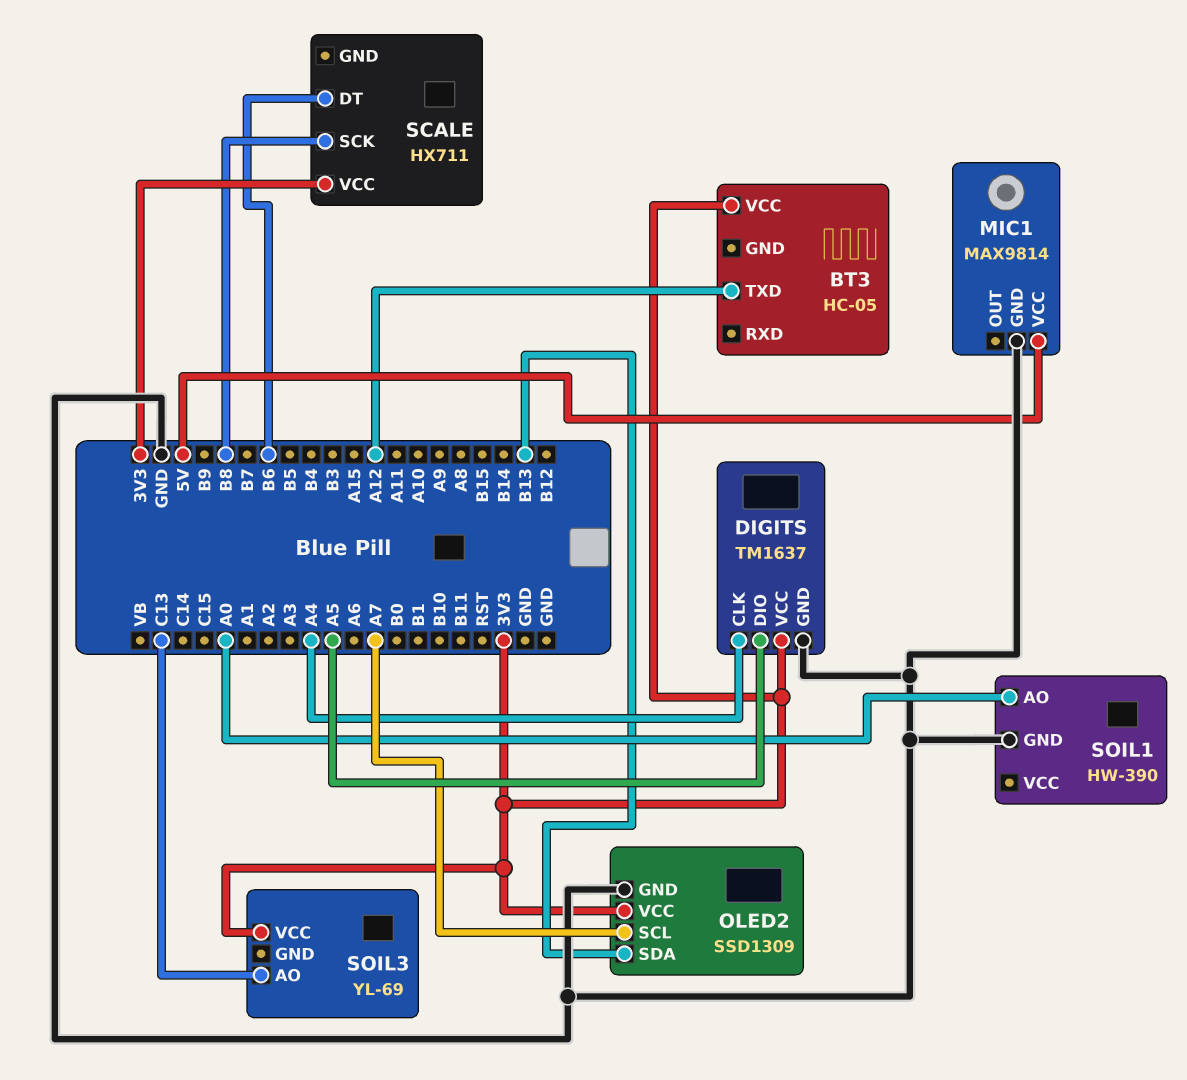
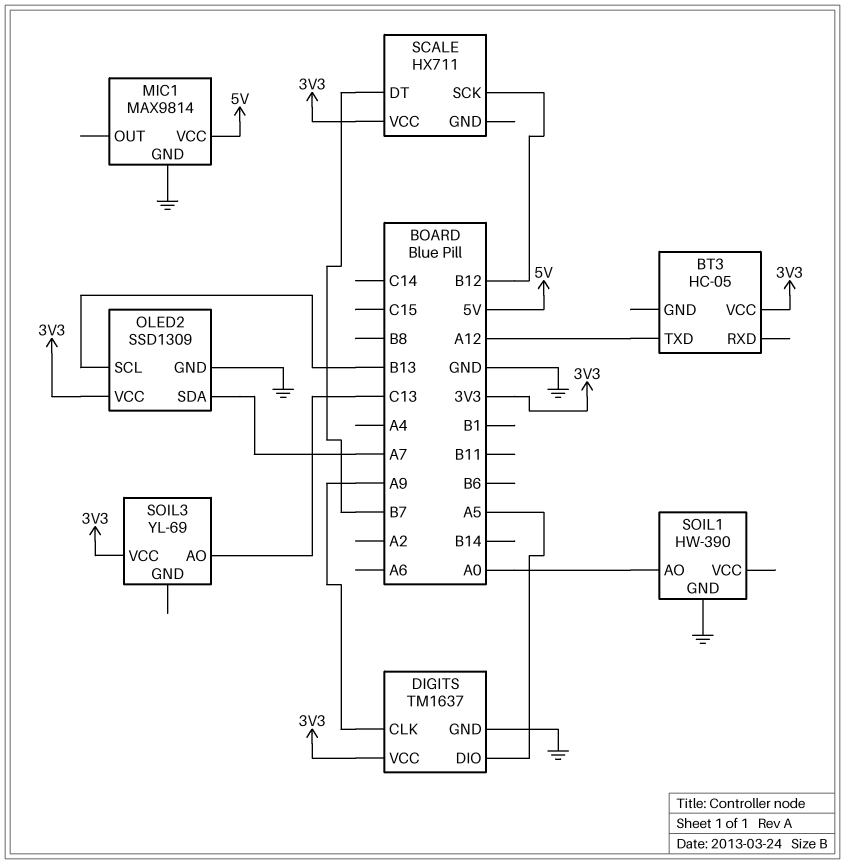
DIGITS pin CLK: A4 -> A9
OLED2 pin SCL: A7 -> B13
OLED2 pin SDA: B13 -> A7
SCALE pin DT: B6 -> B7
SCALE pin SCK: B8 -> B12

